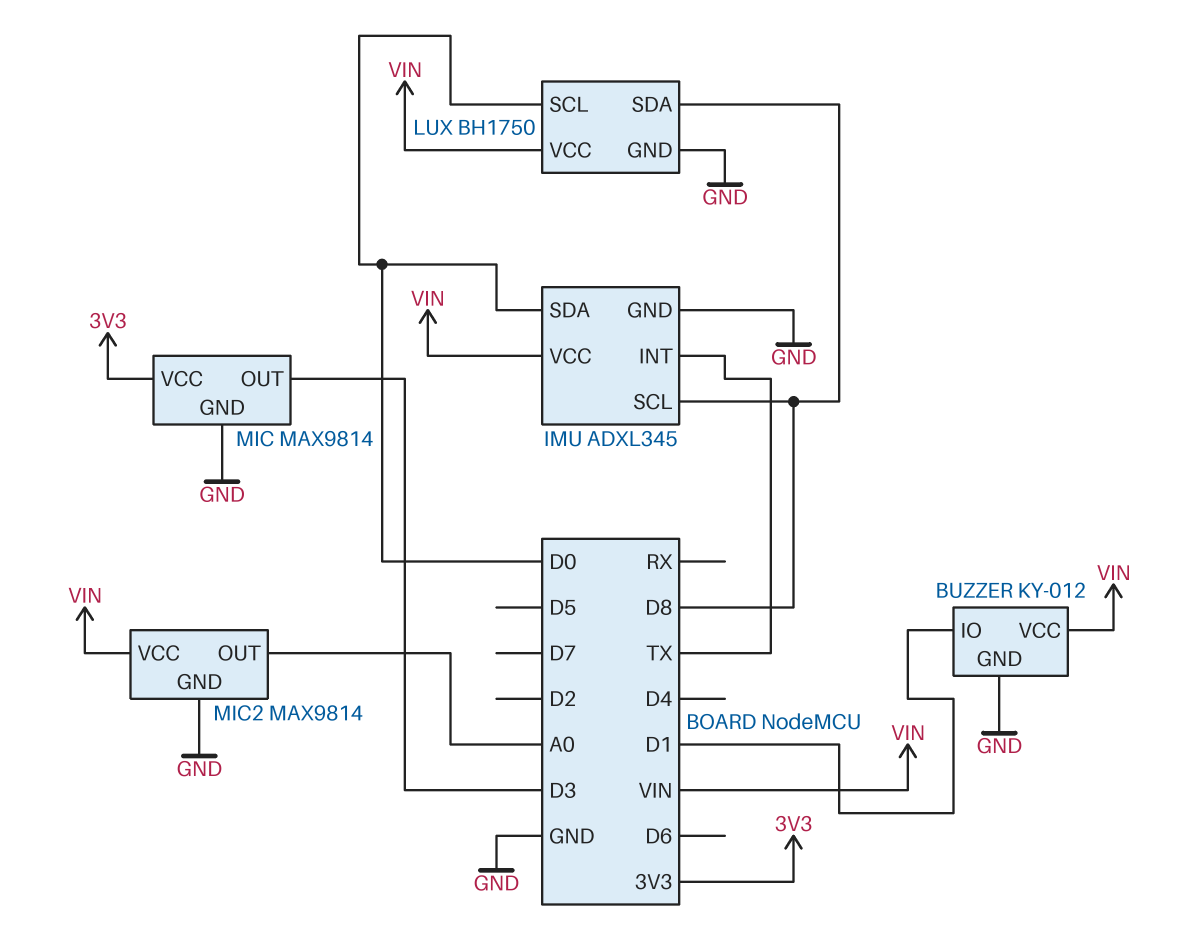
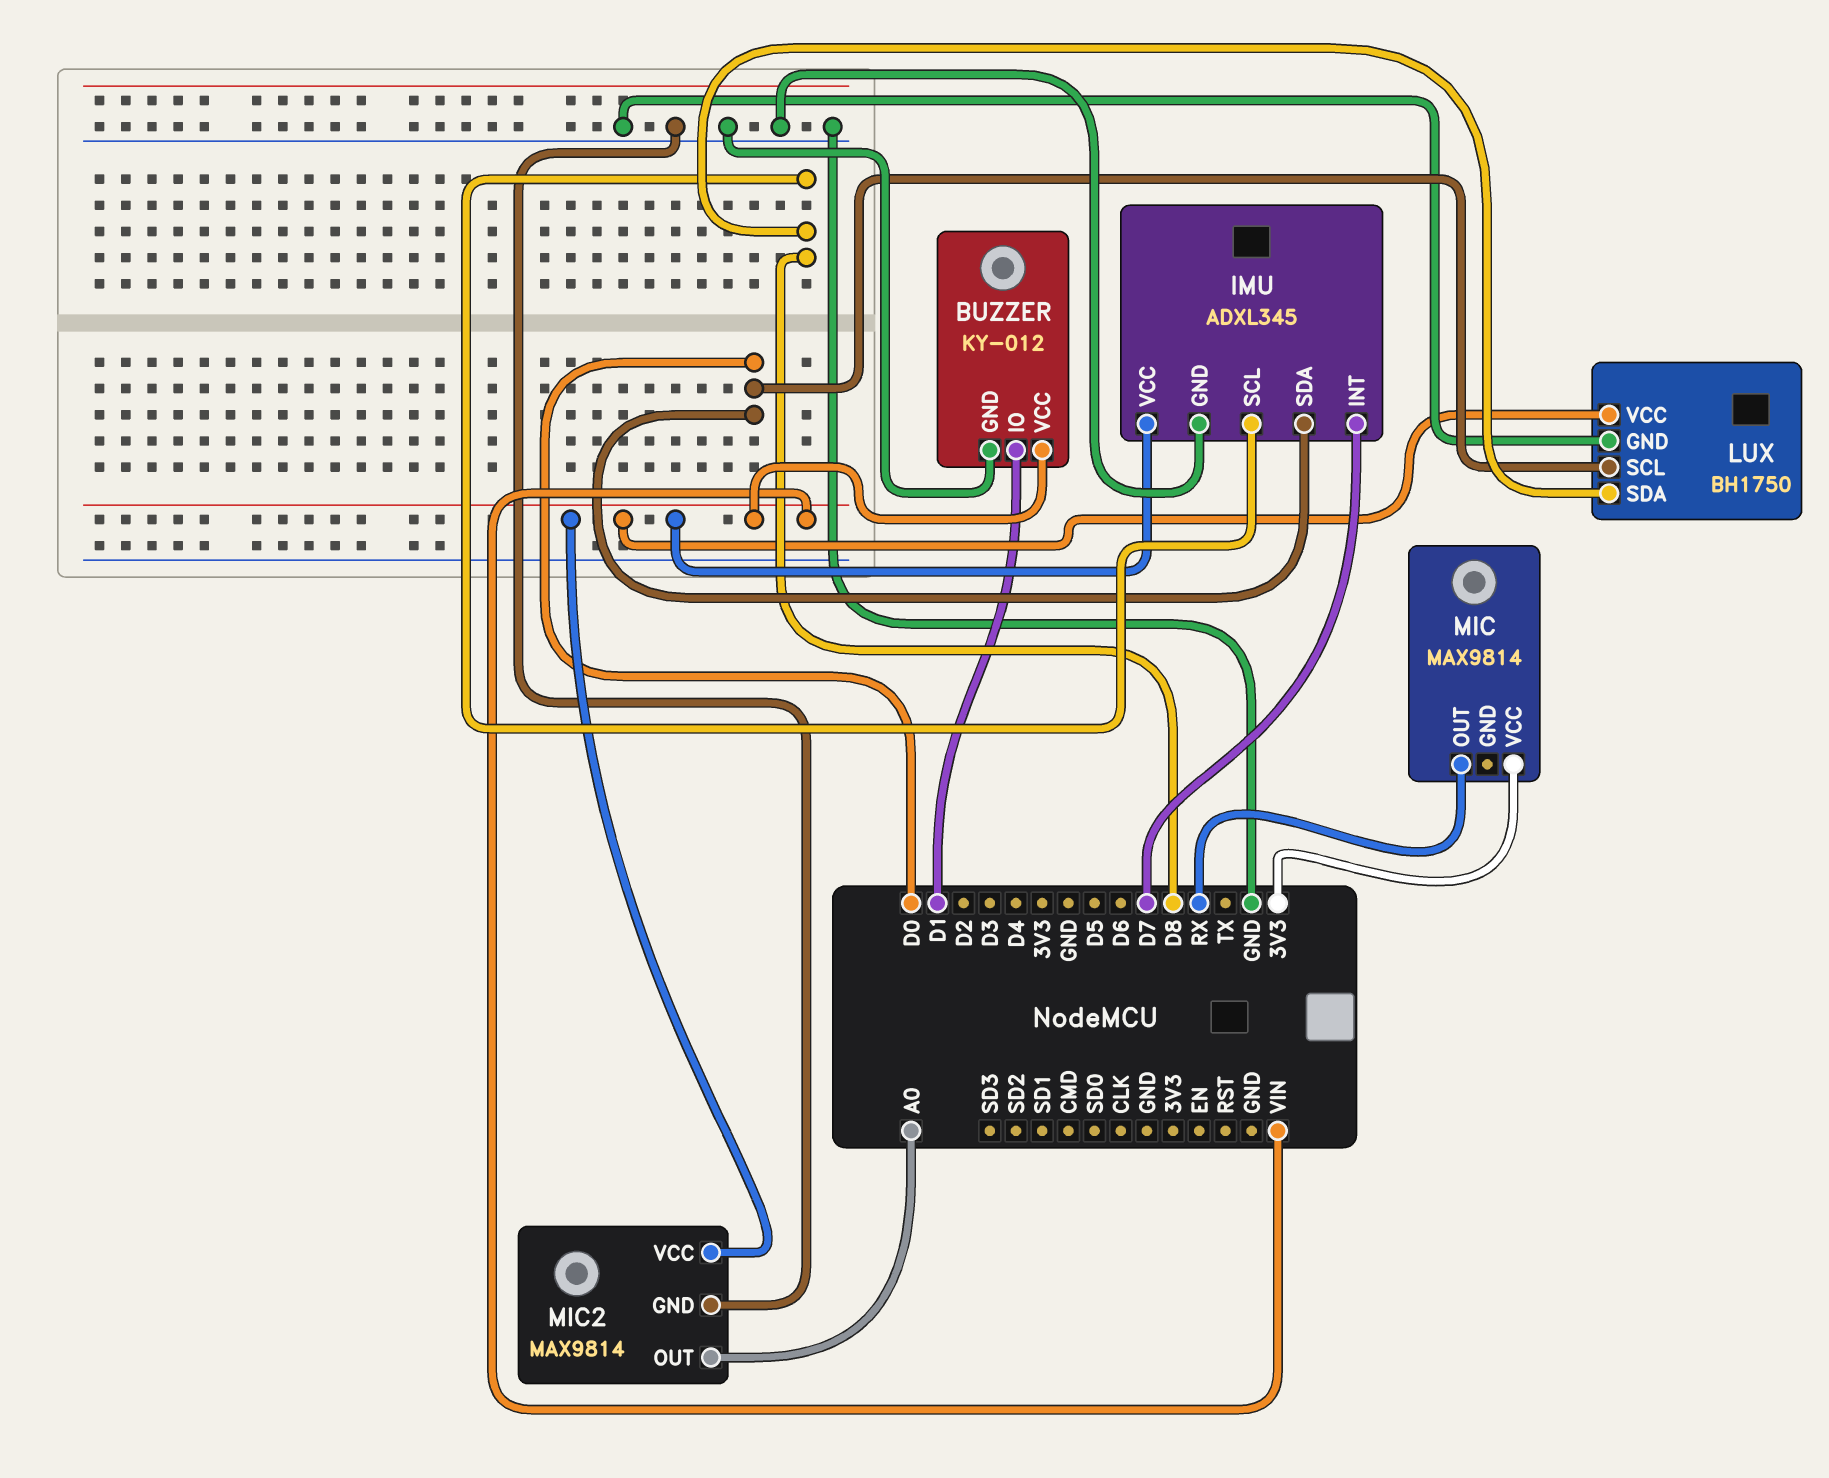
IMU pin INT: TX -> D7
MIC pin GND: GND -> none
MIC pin OUT: D3 -> RX

